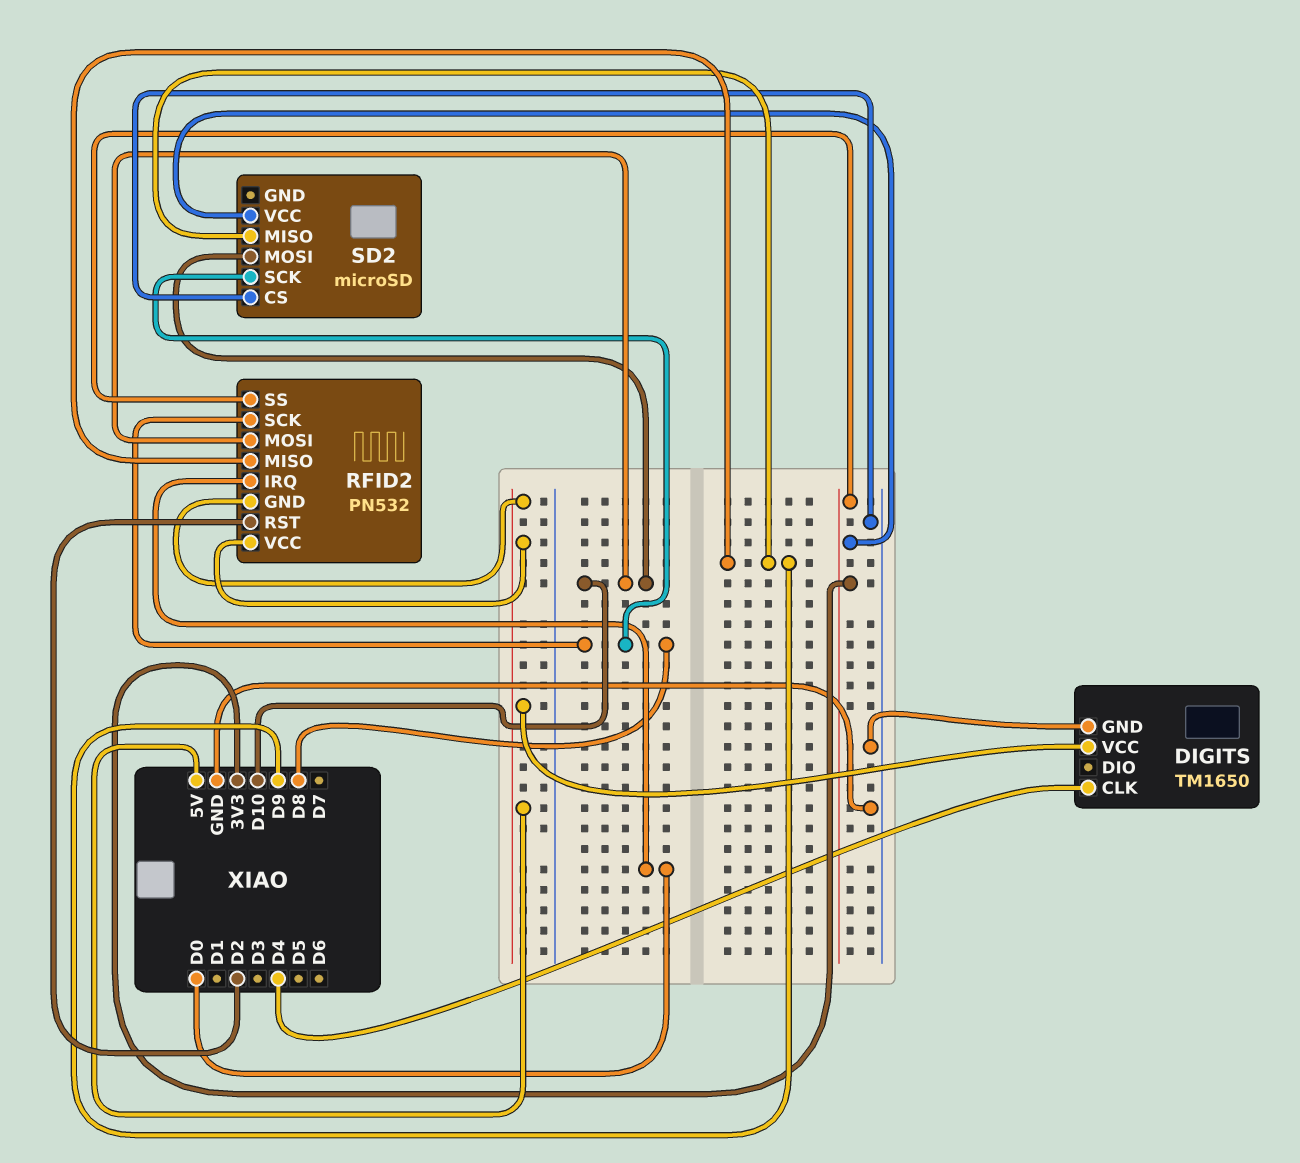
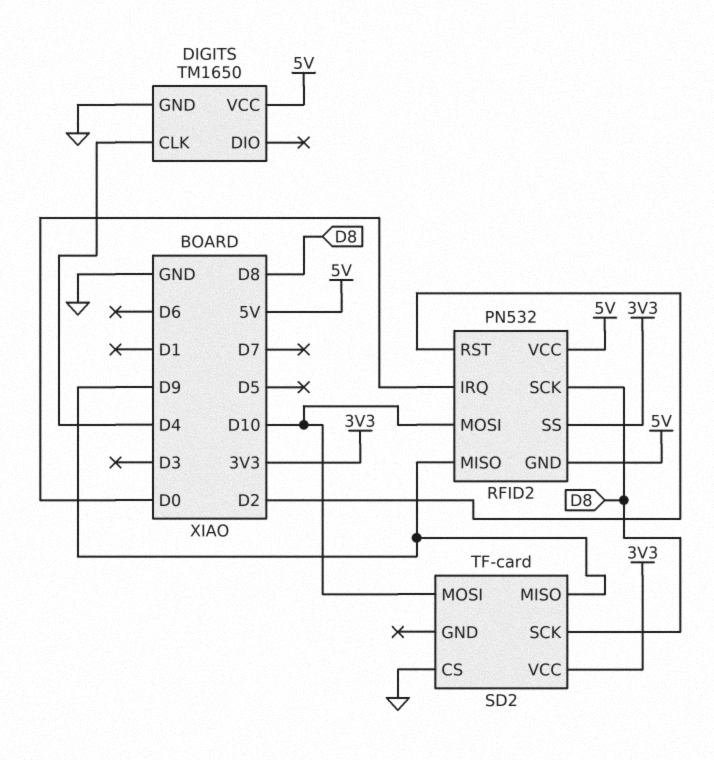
SD2: microSD -> TF-card

